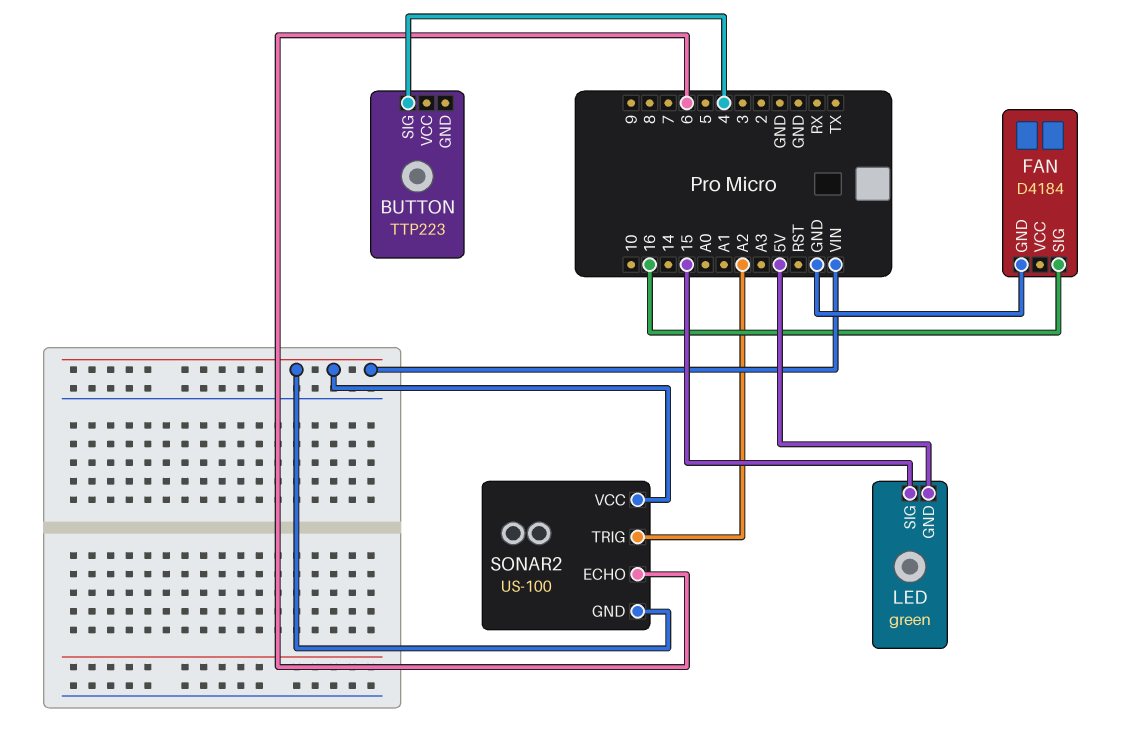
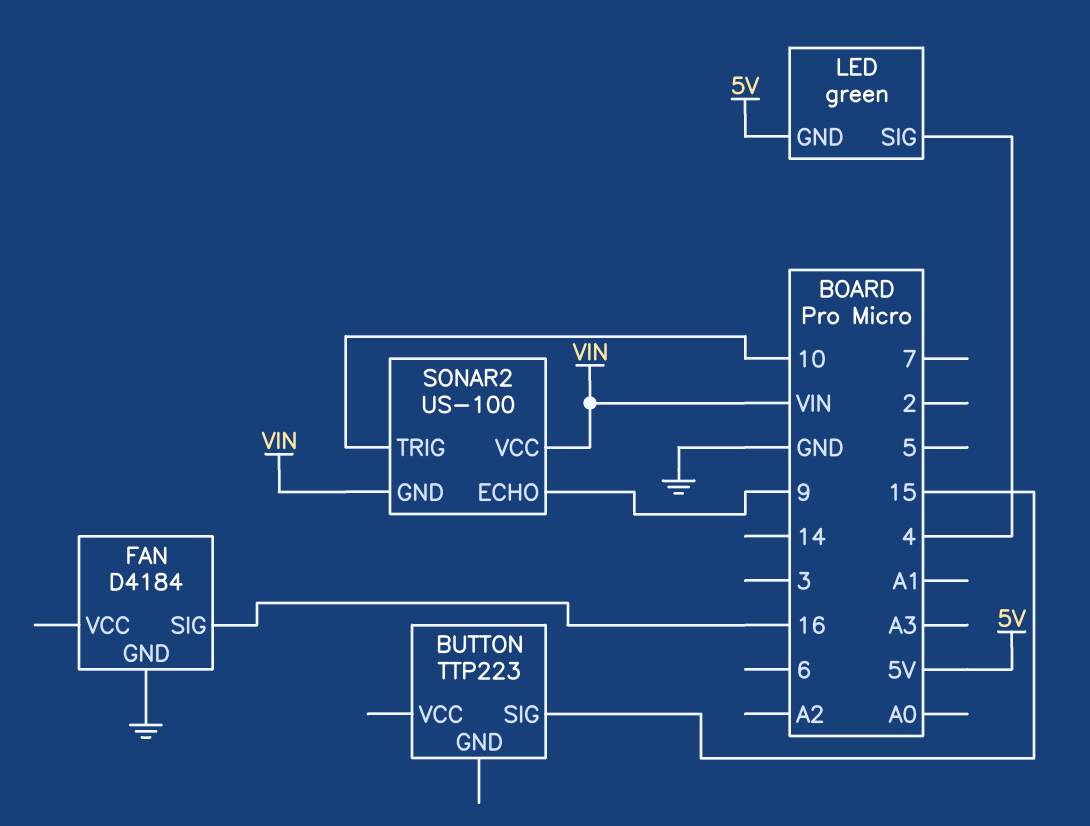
BUTTON pin SIG: 4 -> 15
LED pin SIG: 15 -> 4
SONAR2 pin ECHO: 6 -> 9
SONAR2 pin TRIG: A2 -> 10

